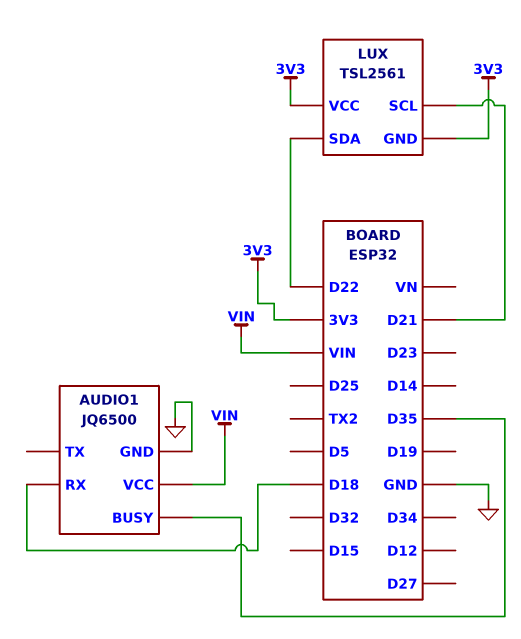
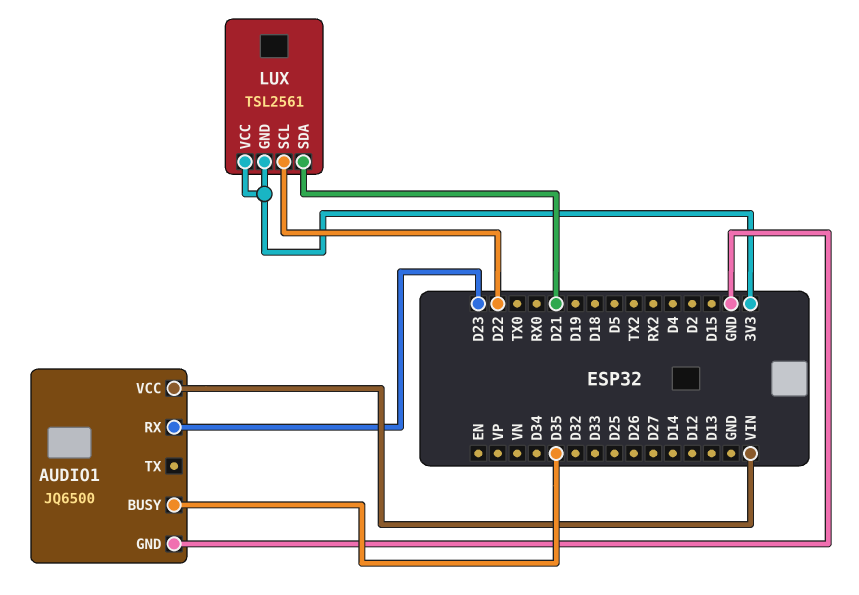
AUDIO1 pin RX: D18 -> D23
LUX pin SCL: D21 -> D22
LUX pin SDA: D22 -> D21

